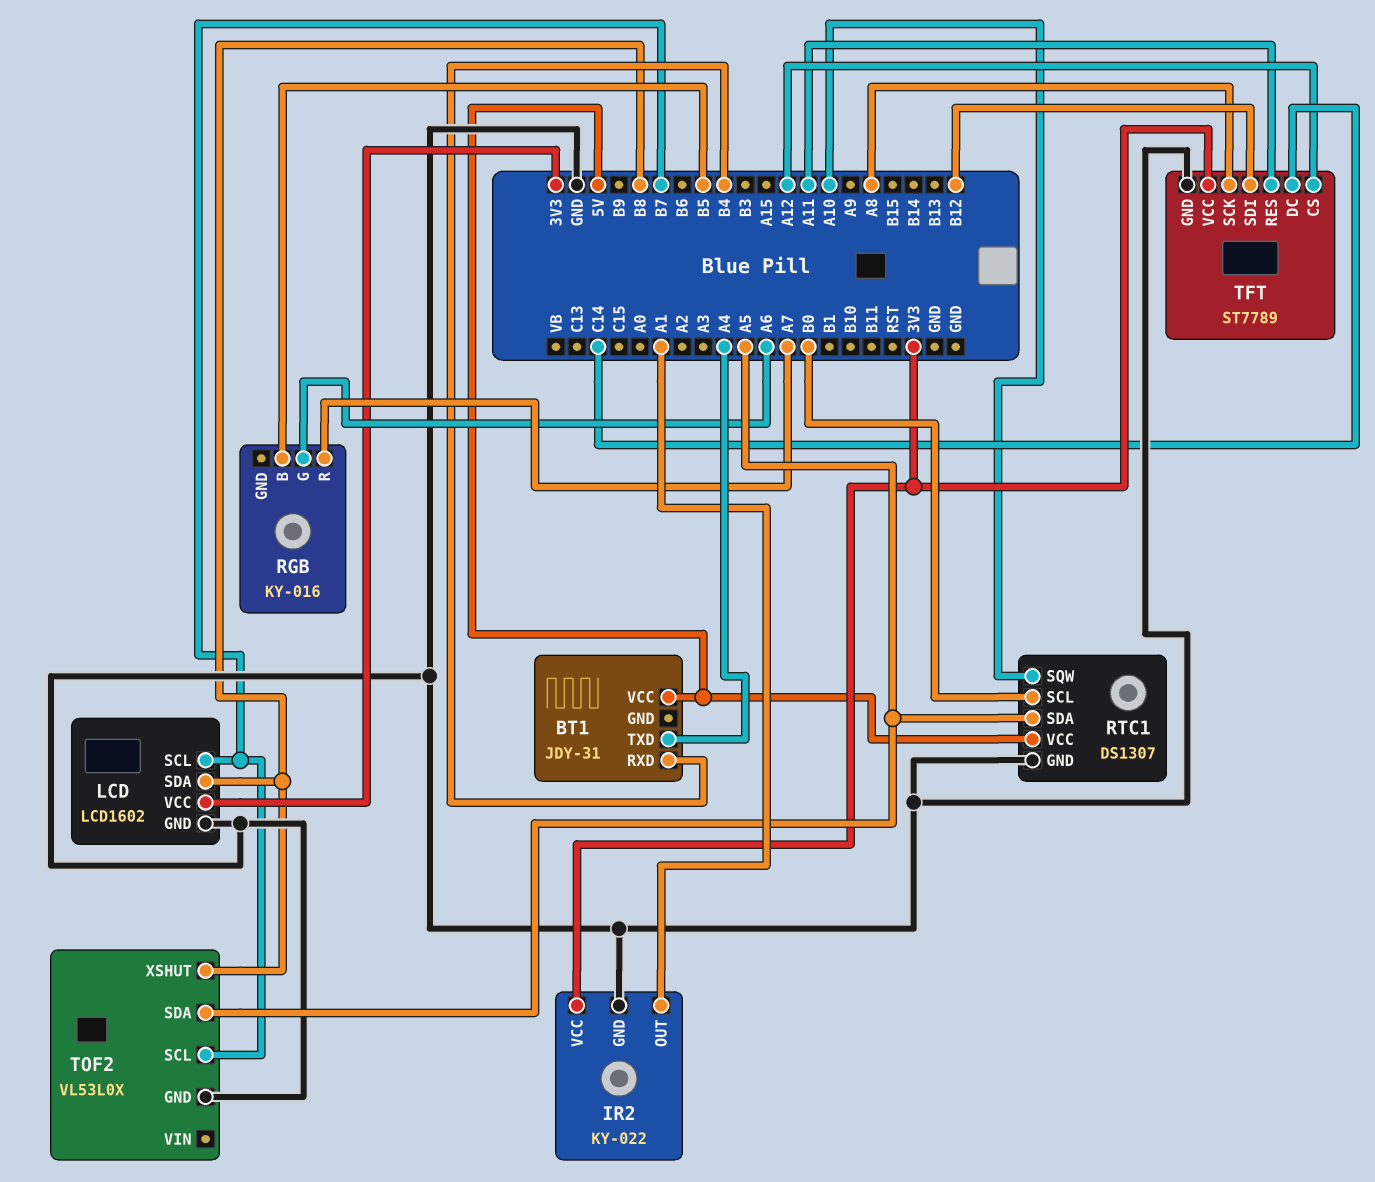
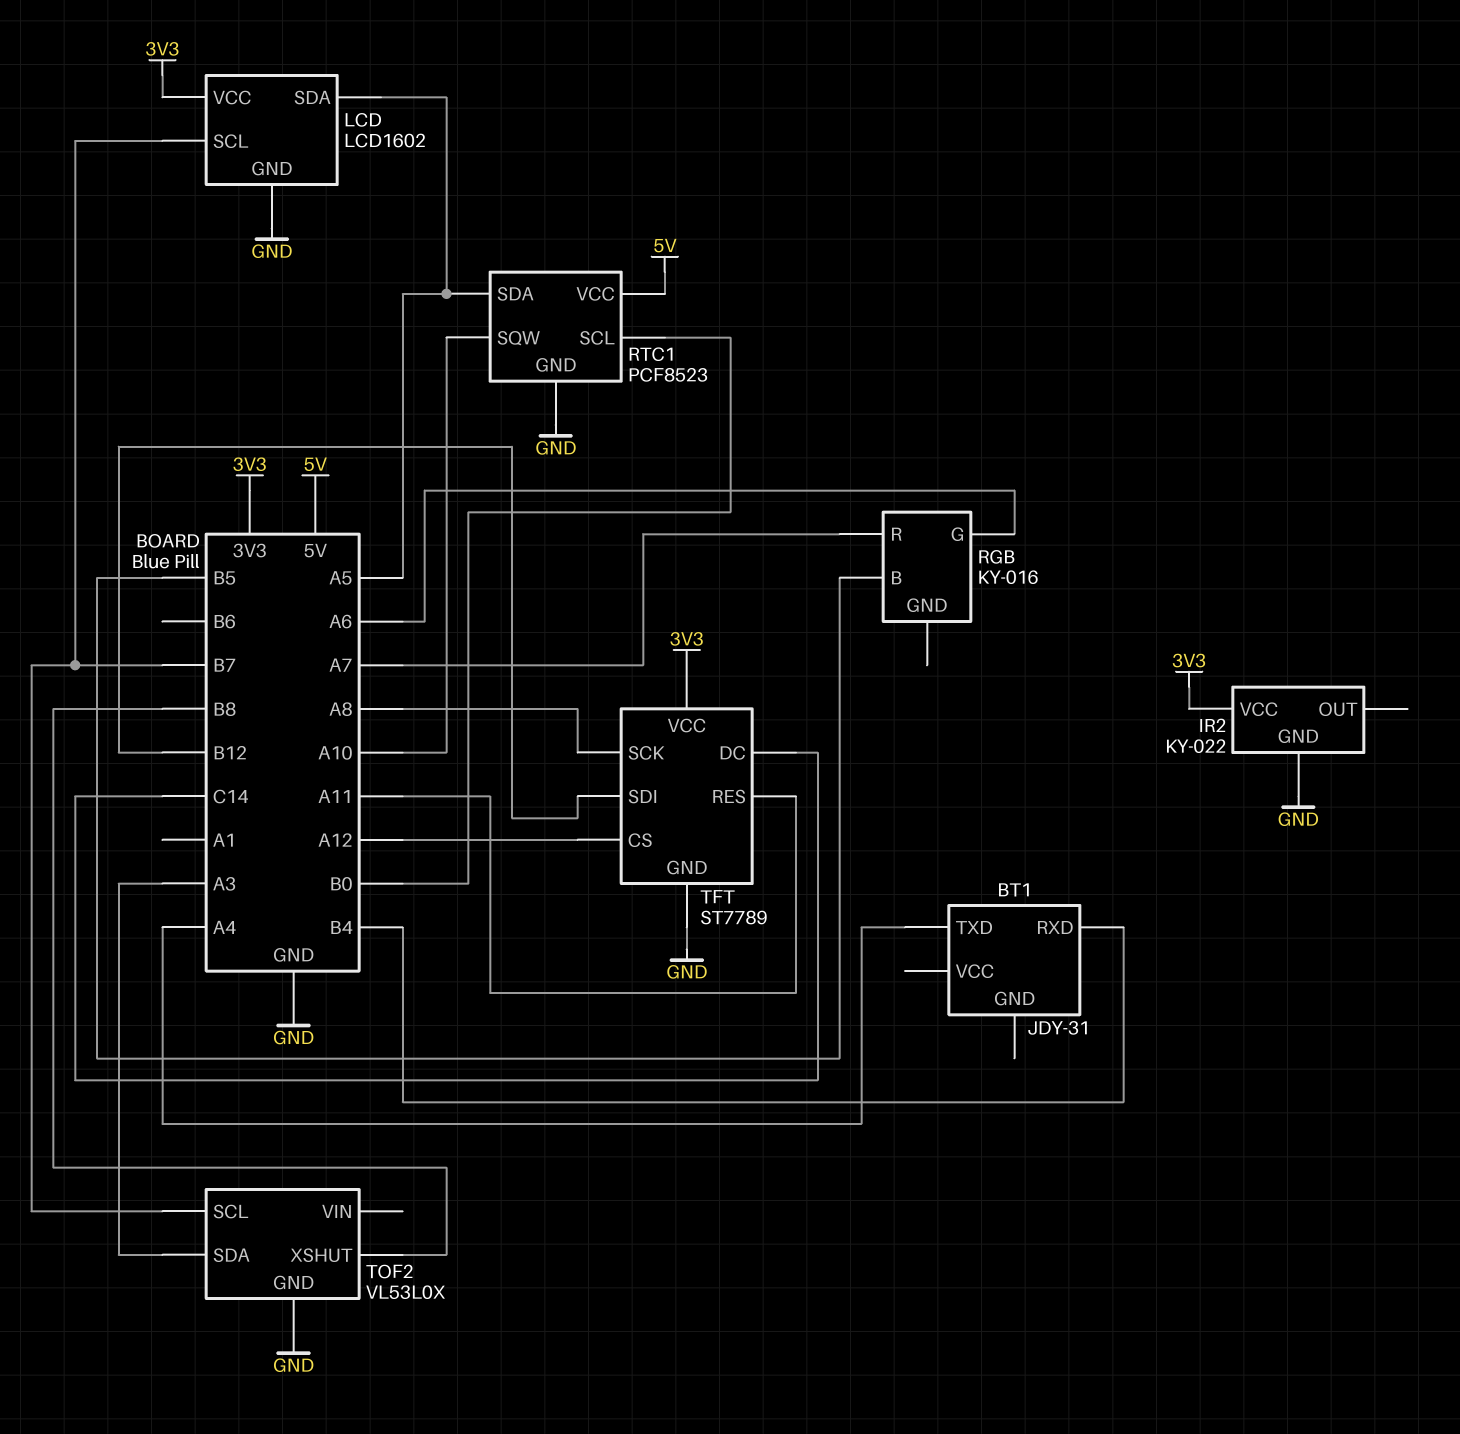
BT1 pin VCC: 5V -> none
IR2 pin OUT: A1 -> none
LCD pin SDA: B8 -> A5
RTC1: DS1307 -> PCF8523
TOF2 pin SDA: A5 -> A3

